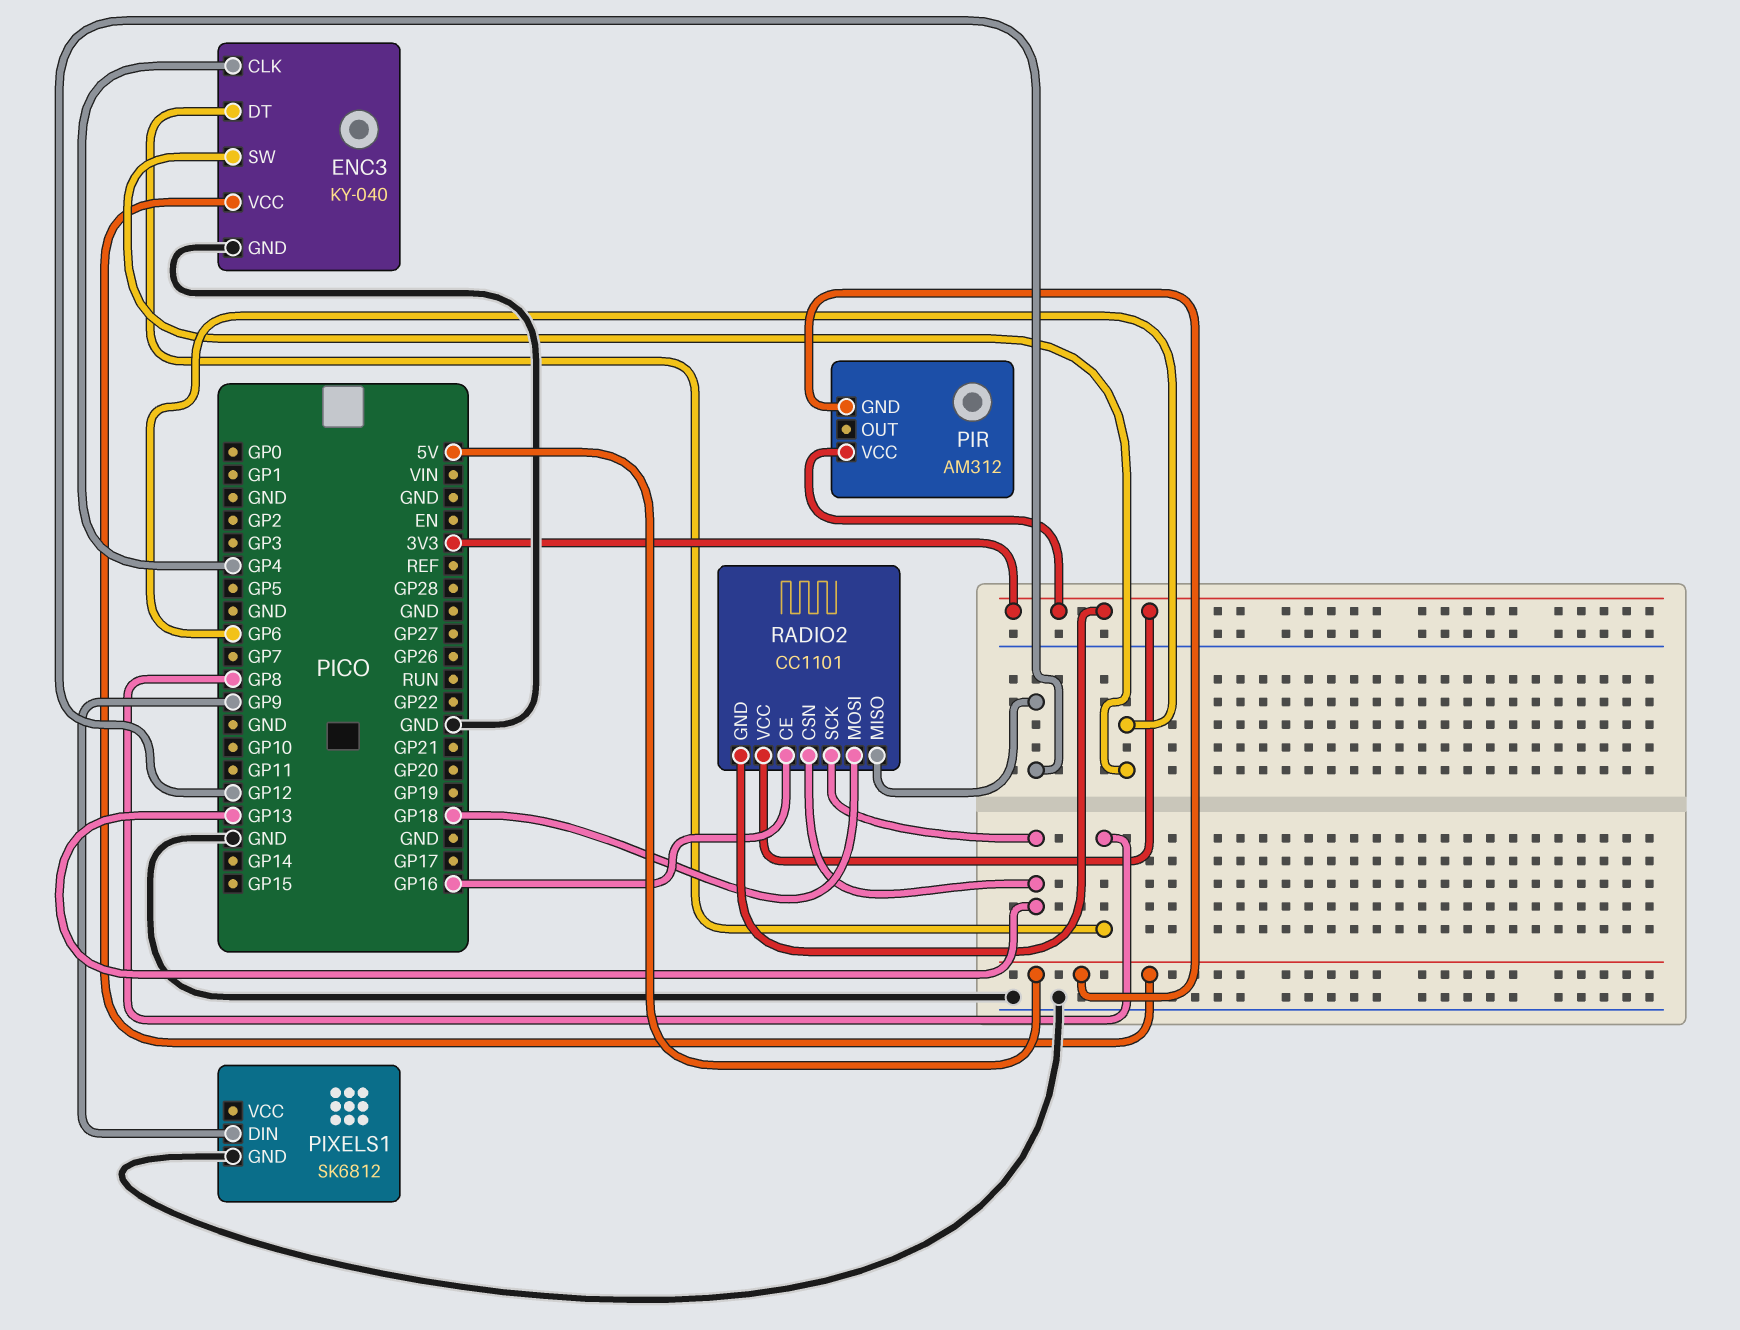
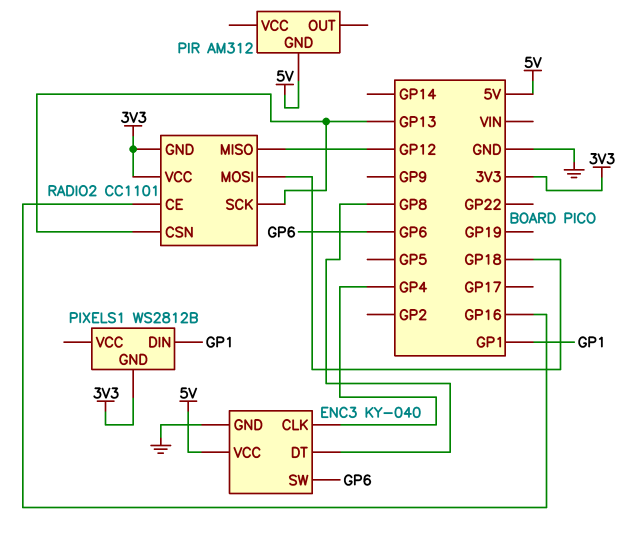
PIR pin VCC: 3V3 -> none
PIXELS1: SK6812 -> WS2812B
PIXELS1 pin DIN: GP9 -> GP1
PIXELS1 pin GND: GND -> 3V3

